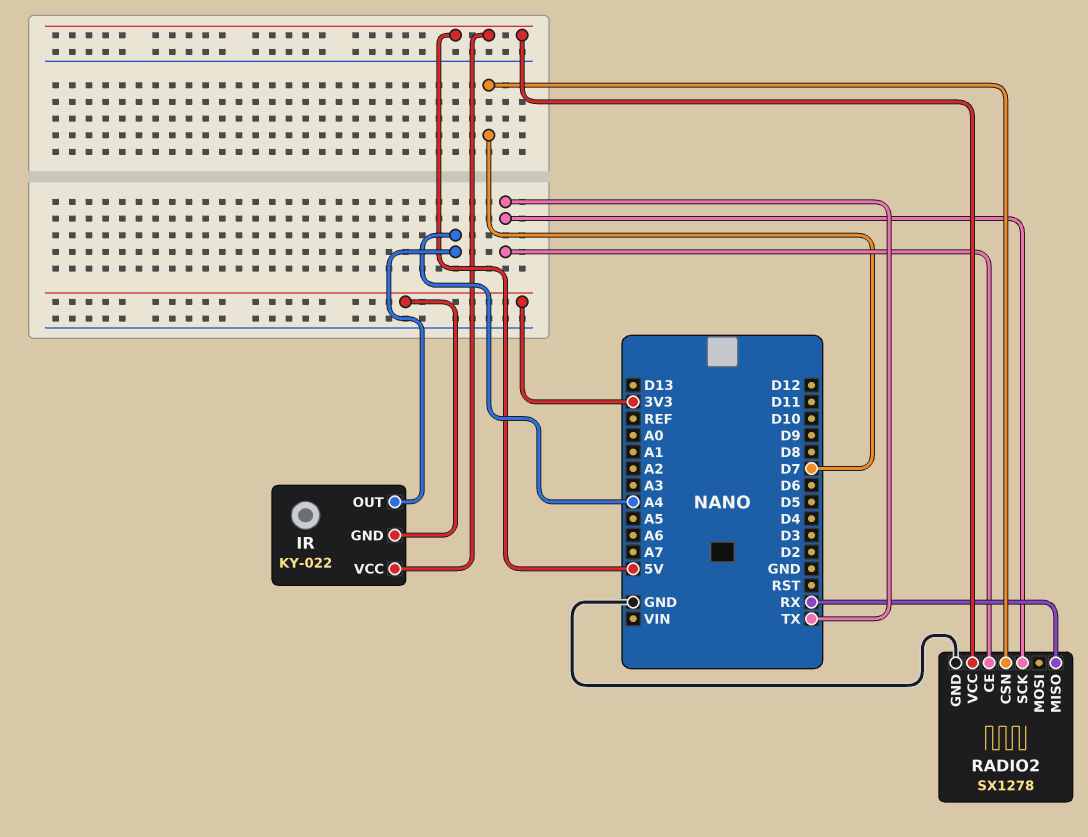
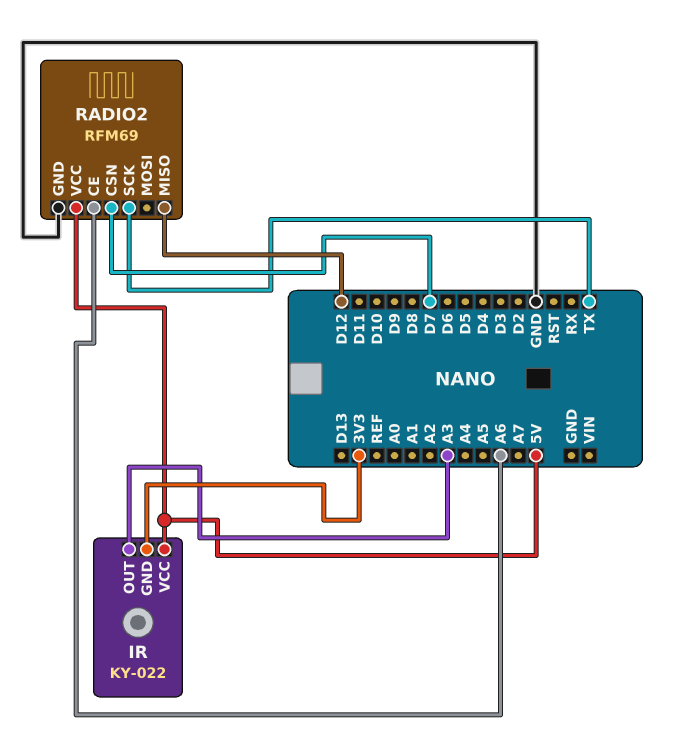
IR pin OUT: A4 -> A3
RADIO2: SX1278 -> RFM69
RADIO2 pin CE: TX -> A6
RADIO2 pin MISO: RX -> D12

